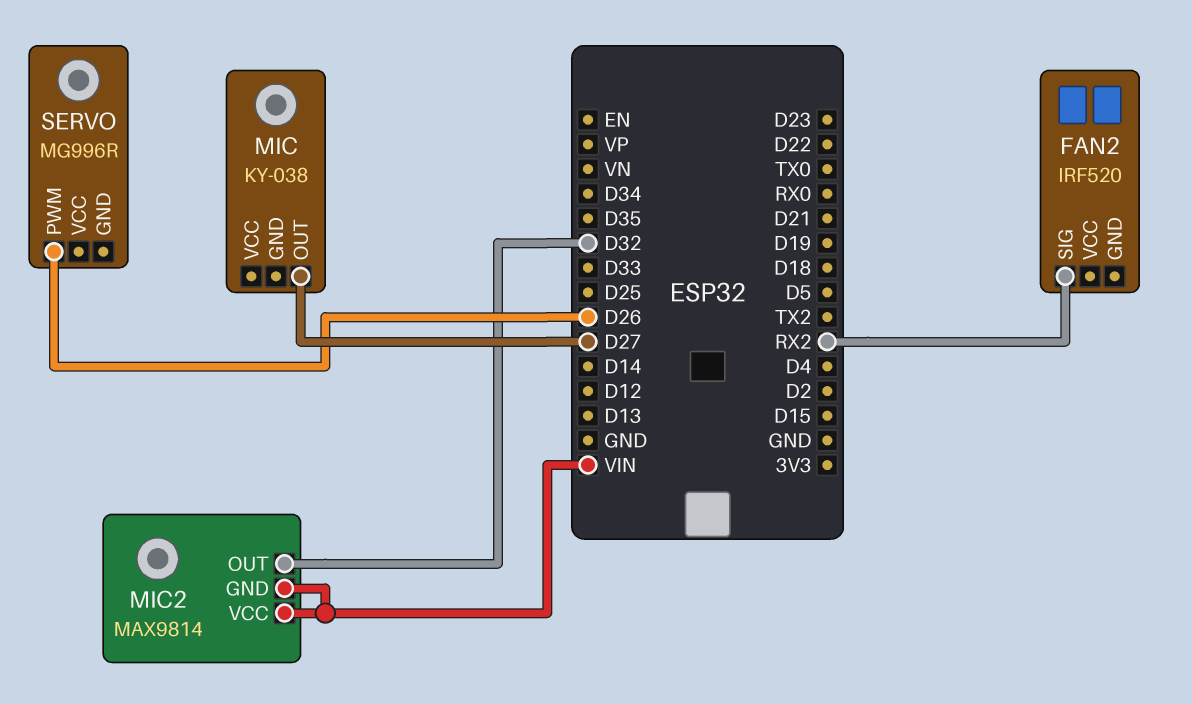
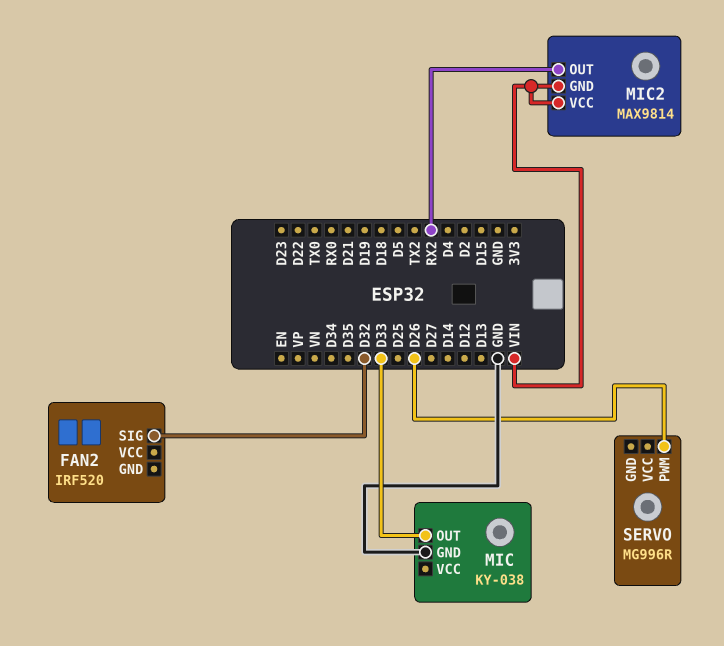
FAN2 pin SIG: RX2 -> D32
MIC pin GND: none -> GND
MIC pin OUT: D27 -> D33
MIC2 pin OUT: D32 -> RX2

